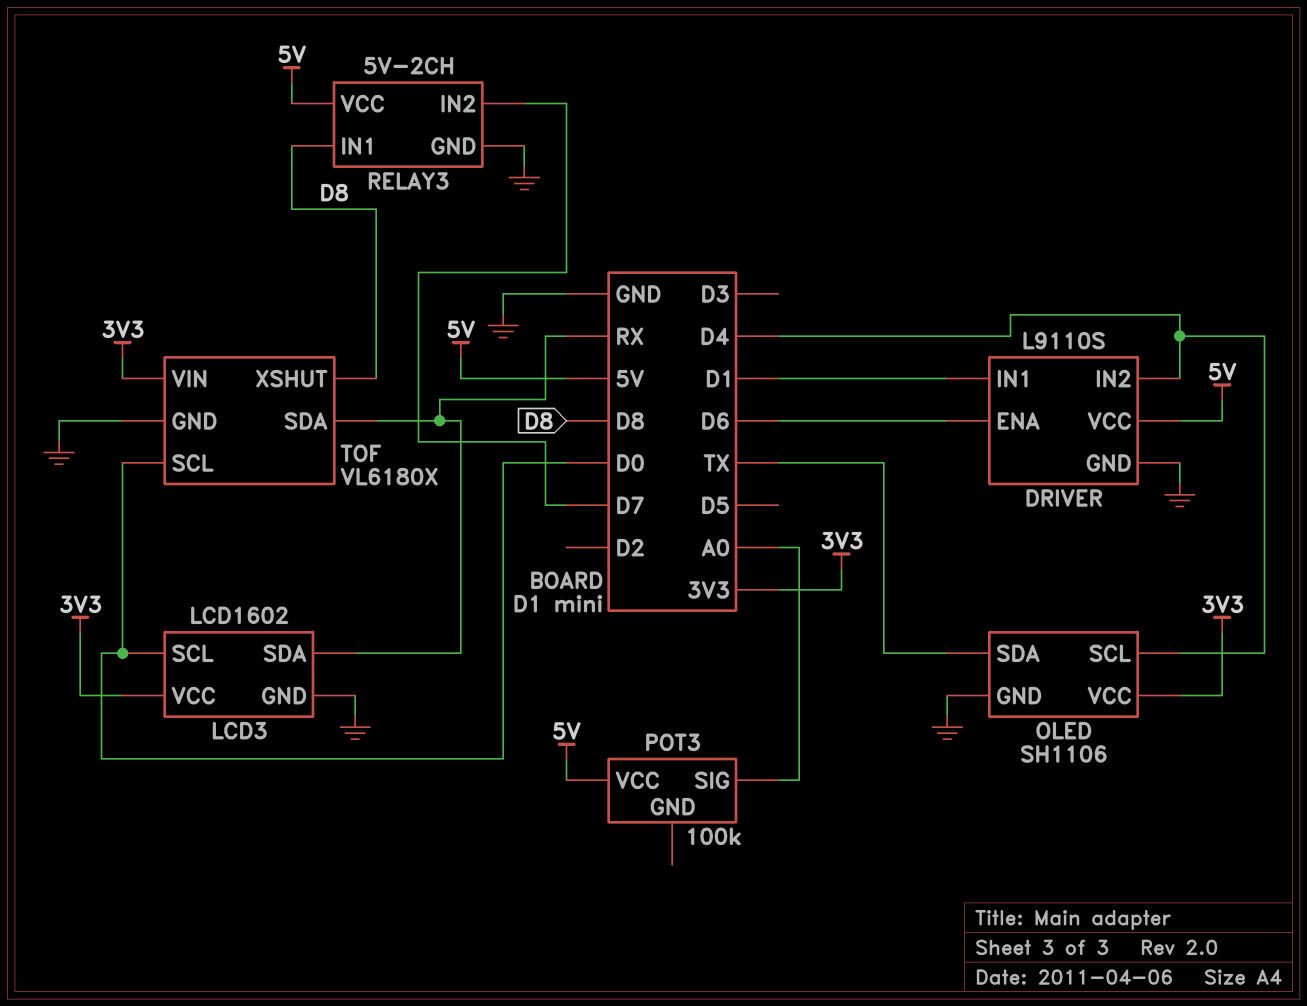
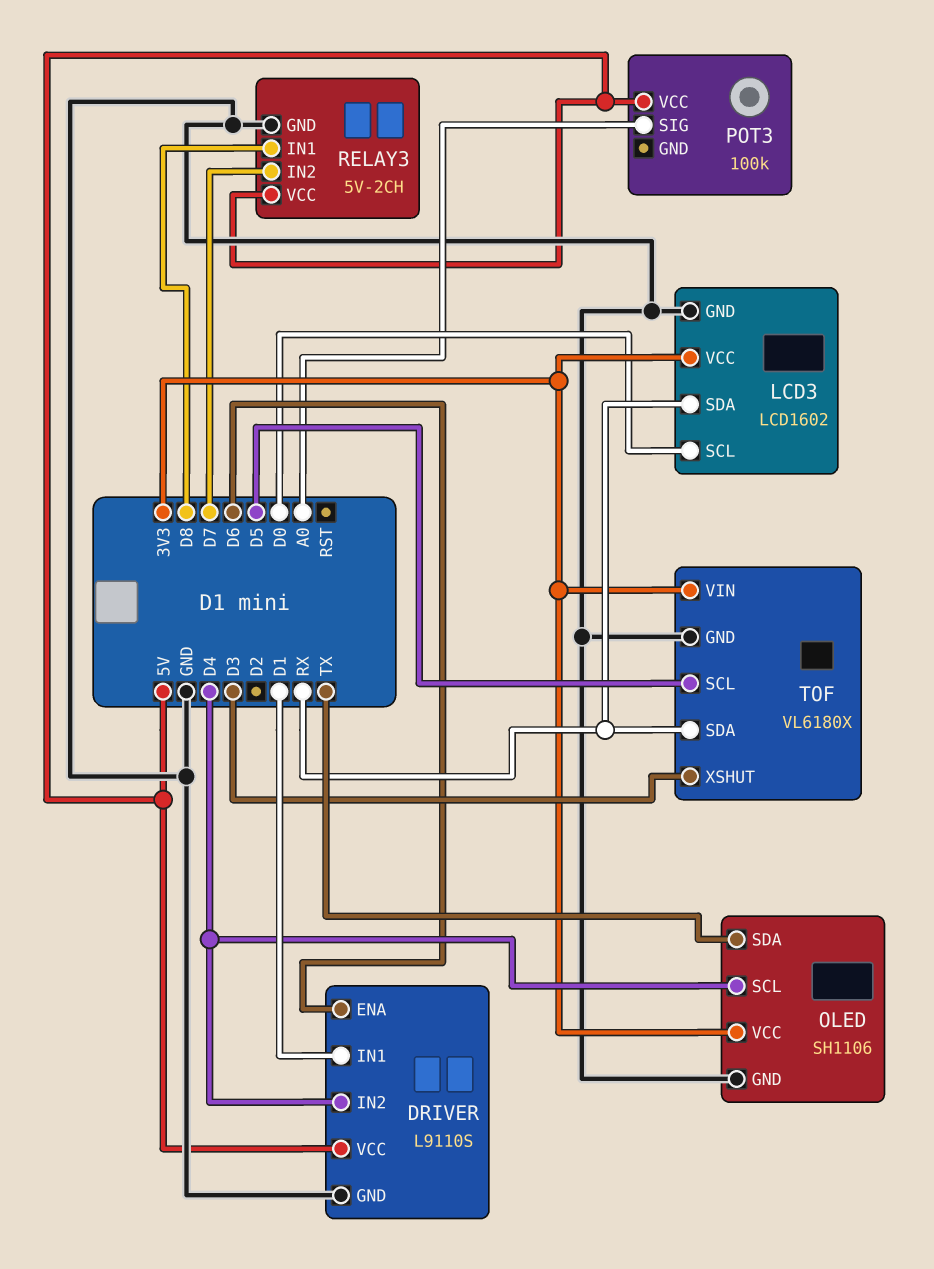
TOF pin SCL: D0 -> D5
TOF pin XSHUT: D8 -> D3

